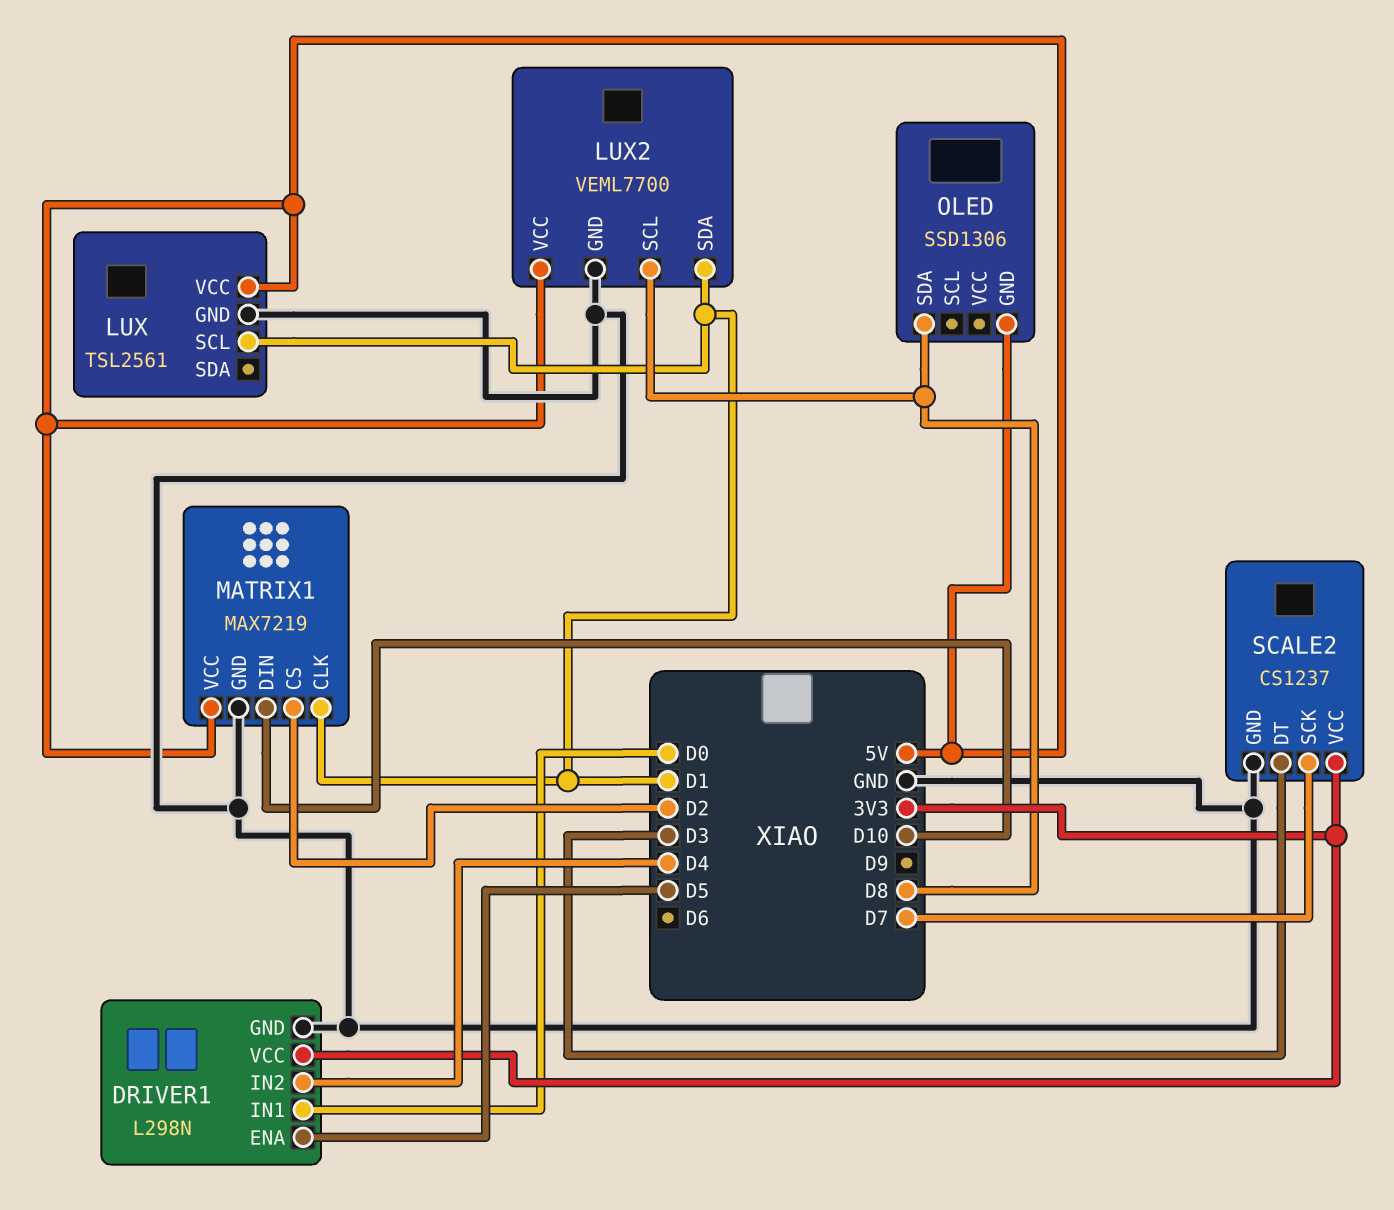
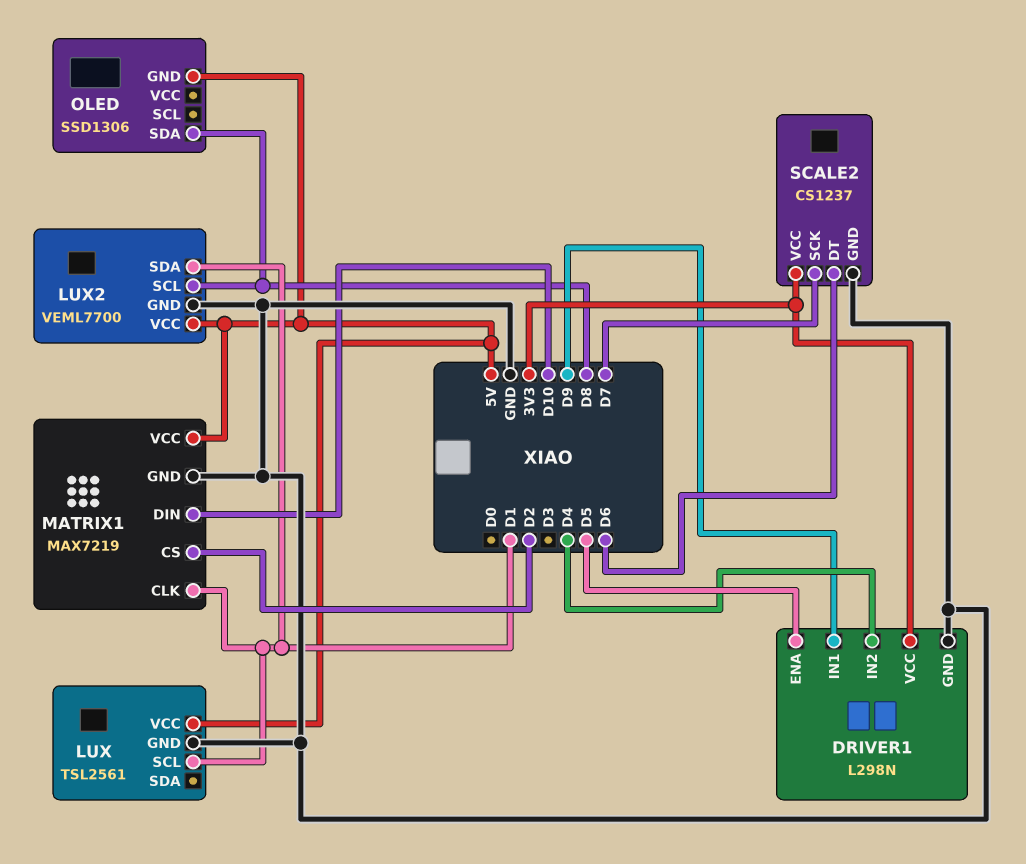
DRIVER1 pin IN1: D0 -> D9
SCALE2 pin DT: D3 -> D6

